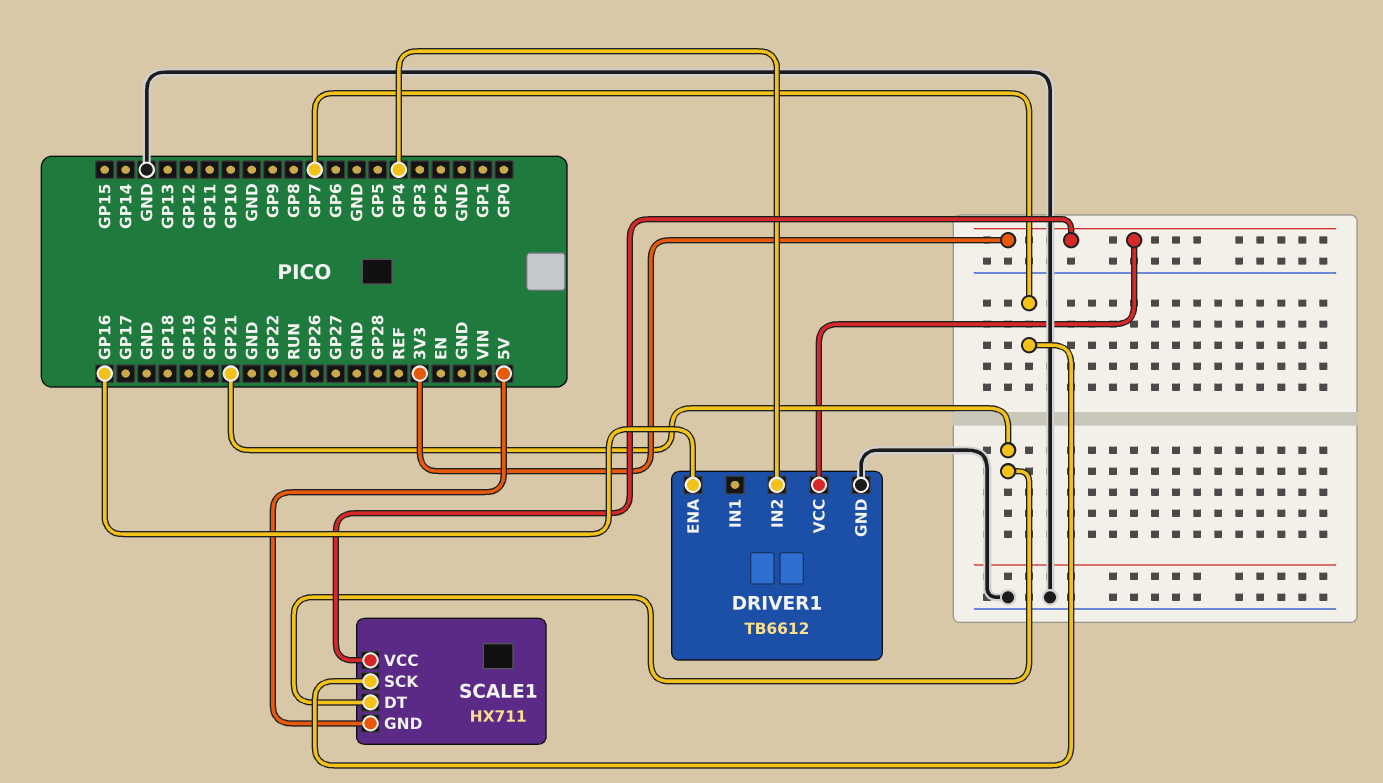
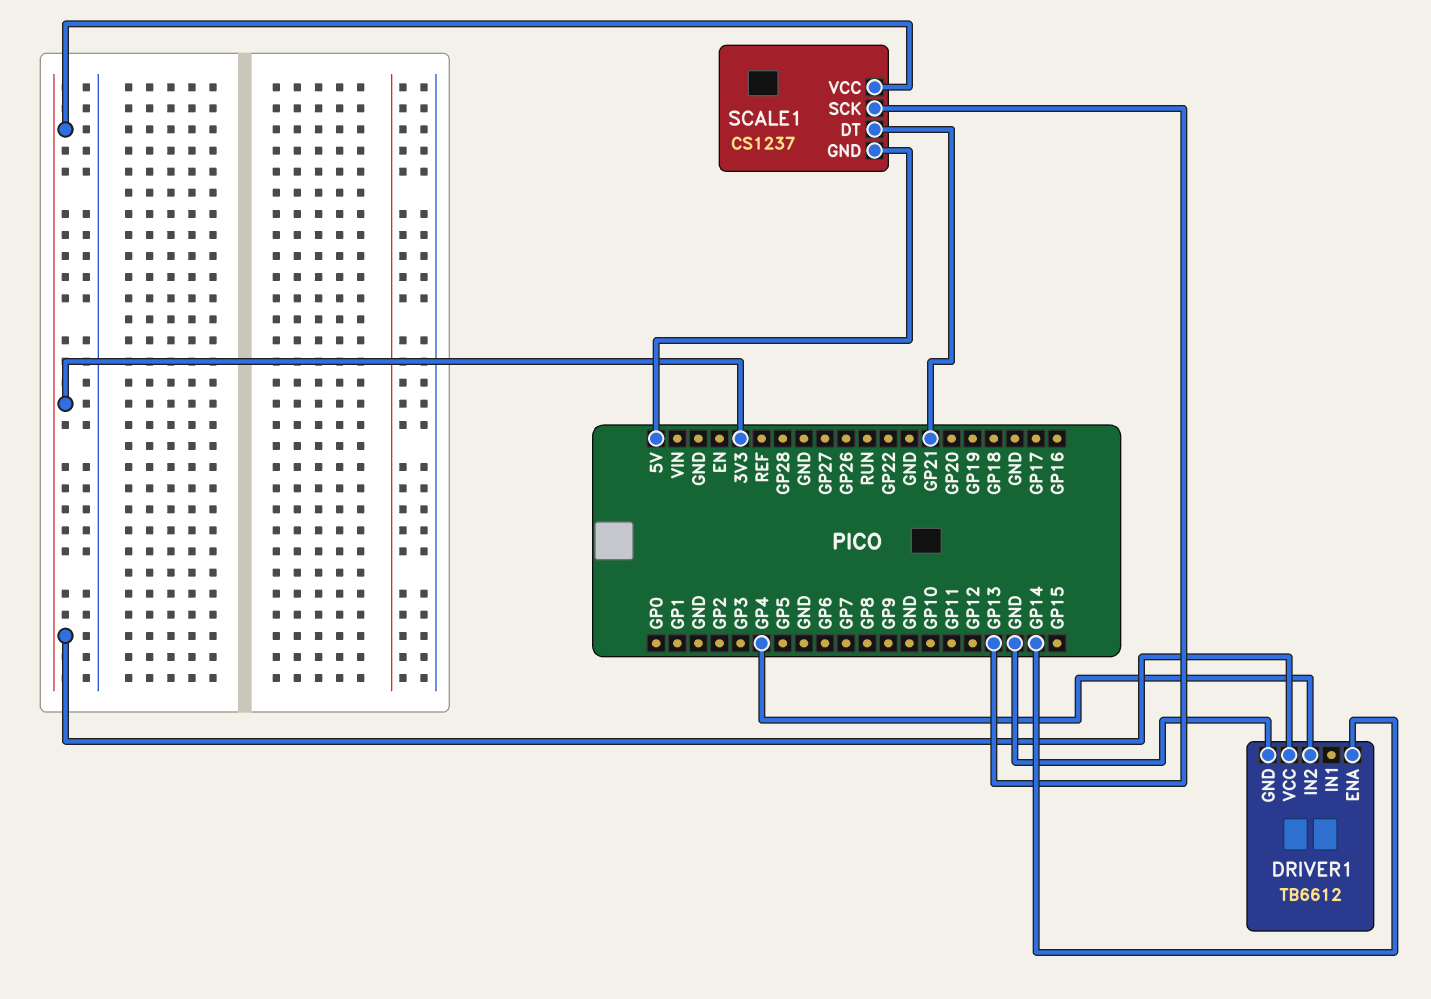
DRIVER1 pin ENA: GP16 -> GP14
SCALE1: HX711 -> CS1237
SCALE1 pin SCK: GP7 -> GP13

